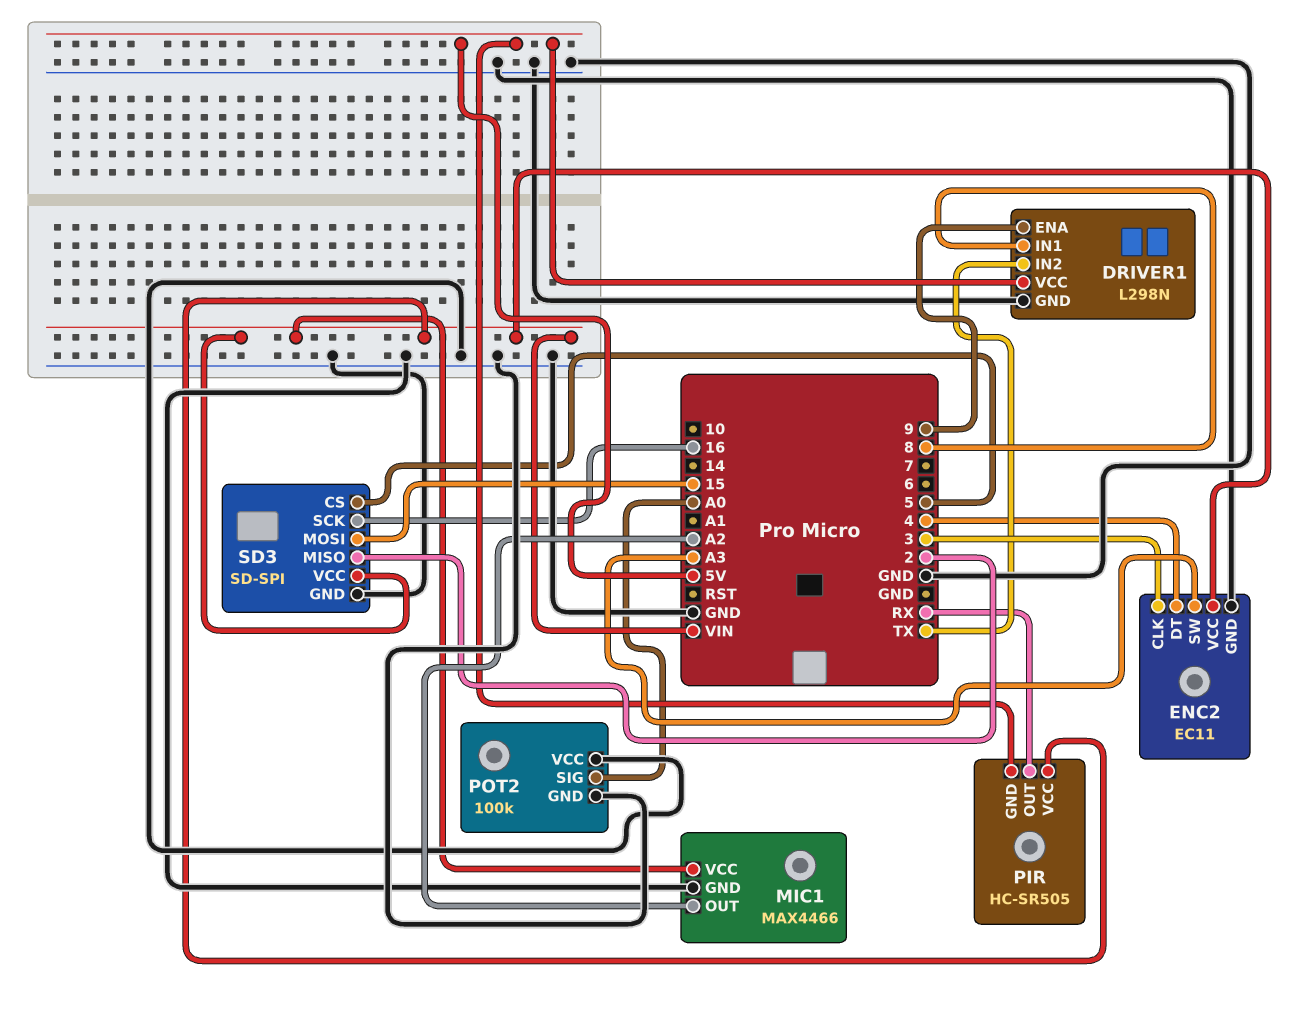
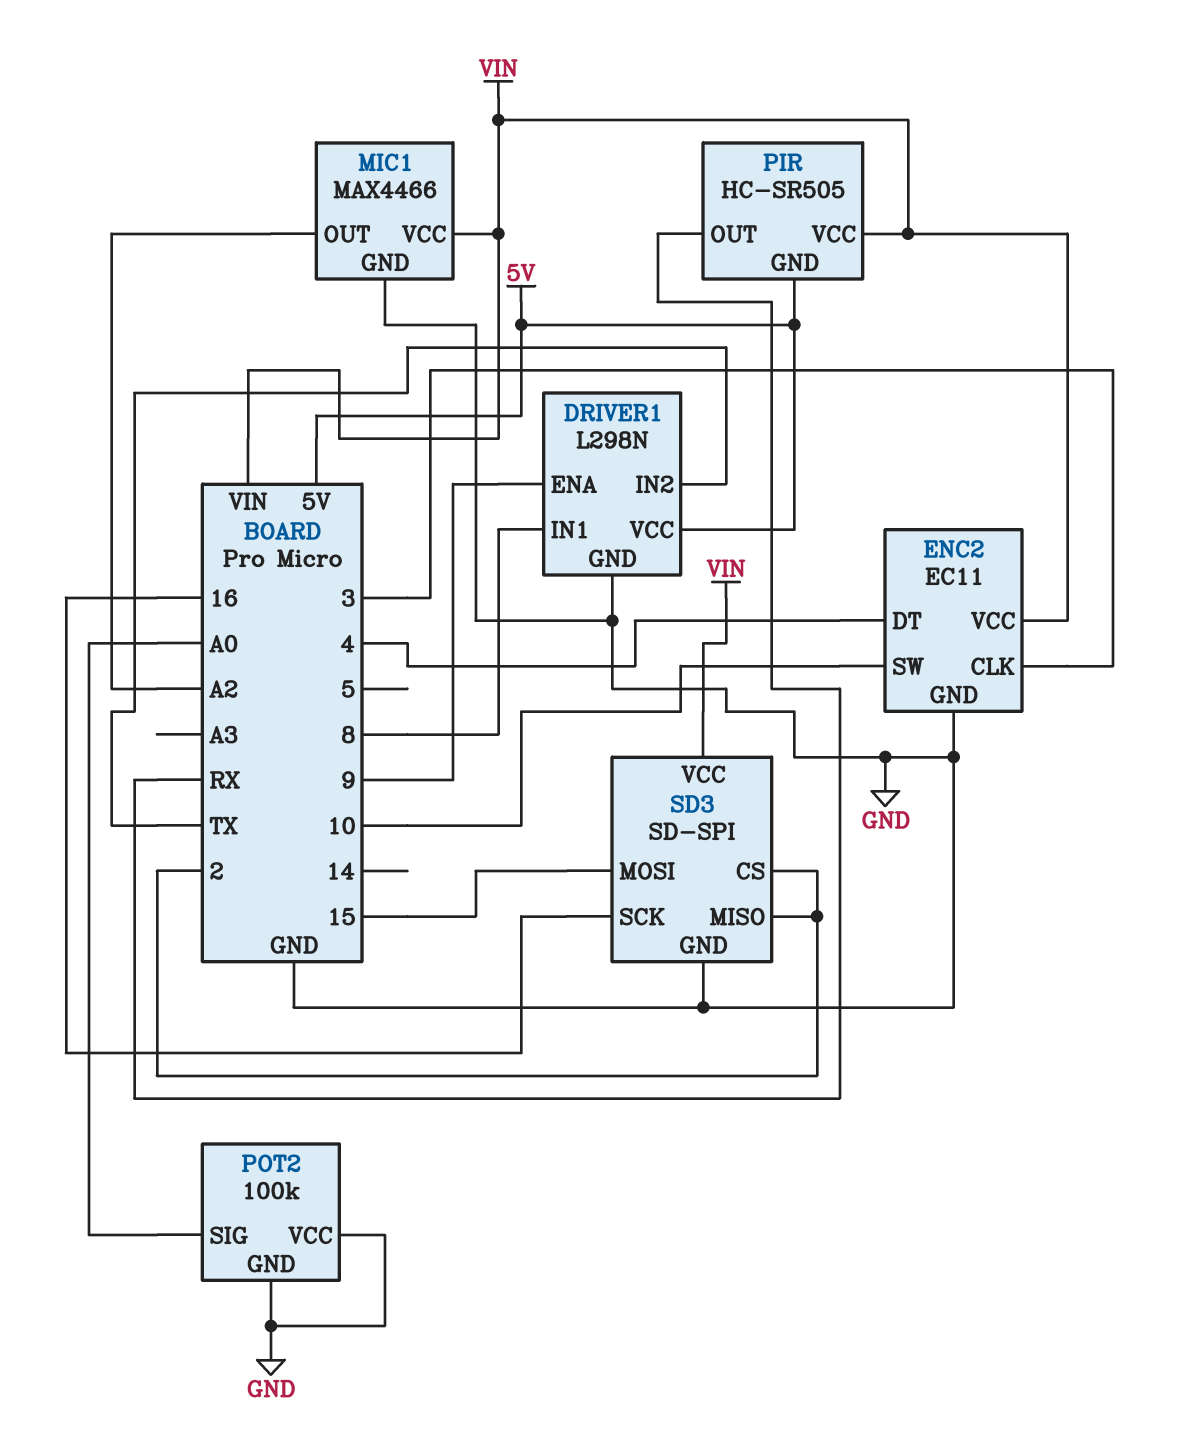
ENC2 pin SW: A3 -> 10
SD3 pin CS: 5 -> 2

